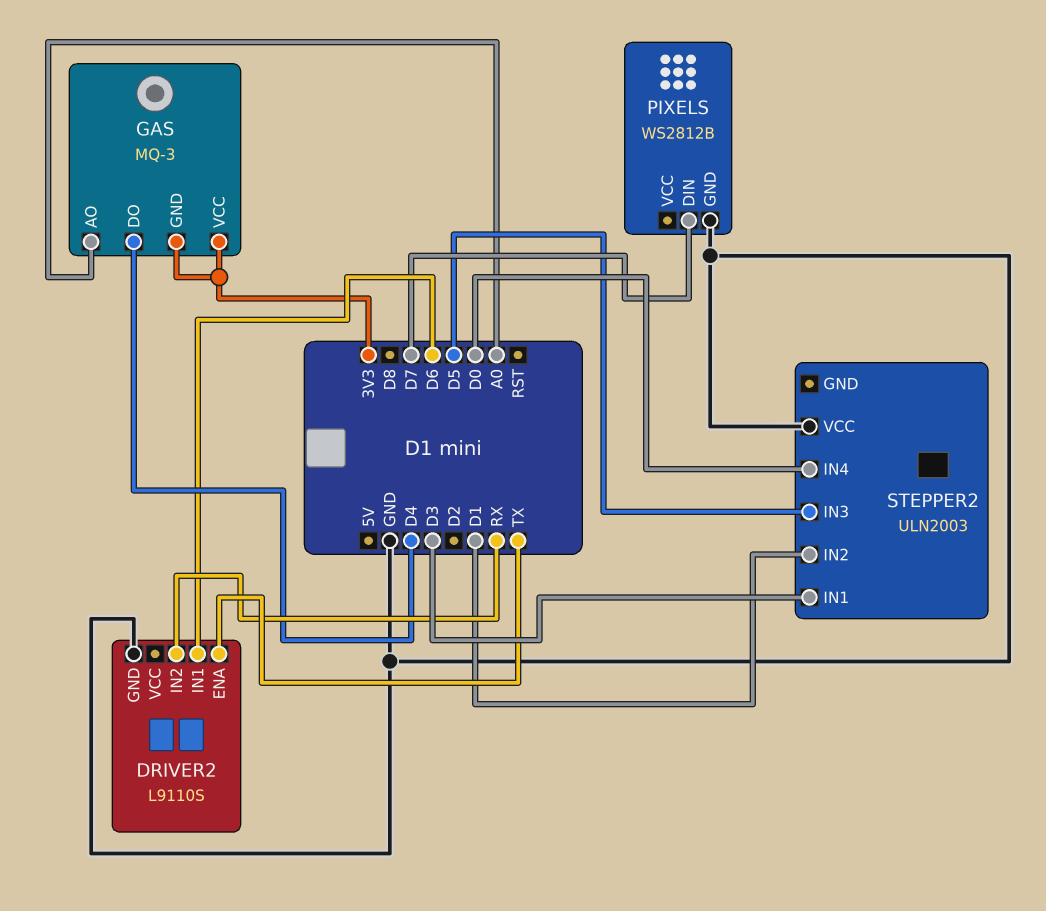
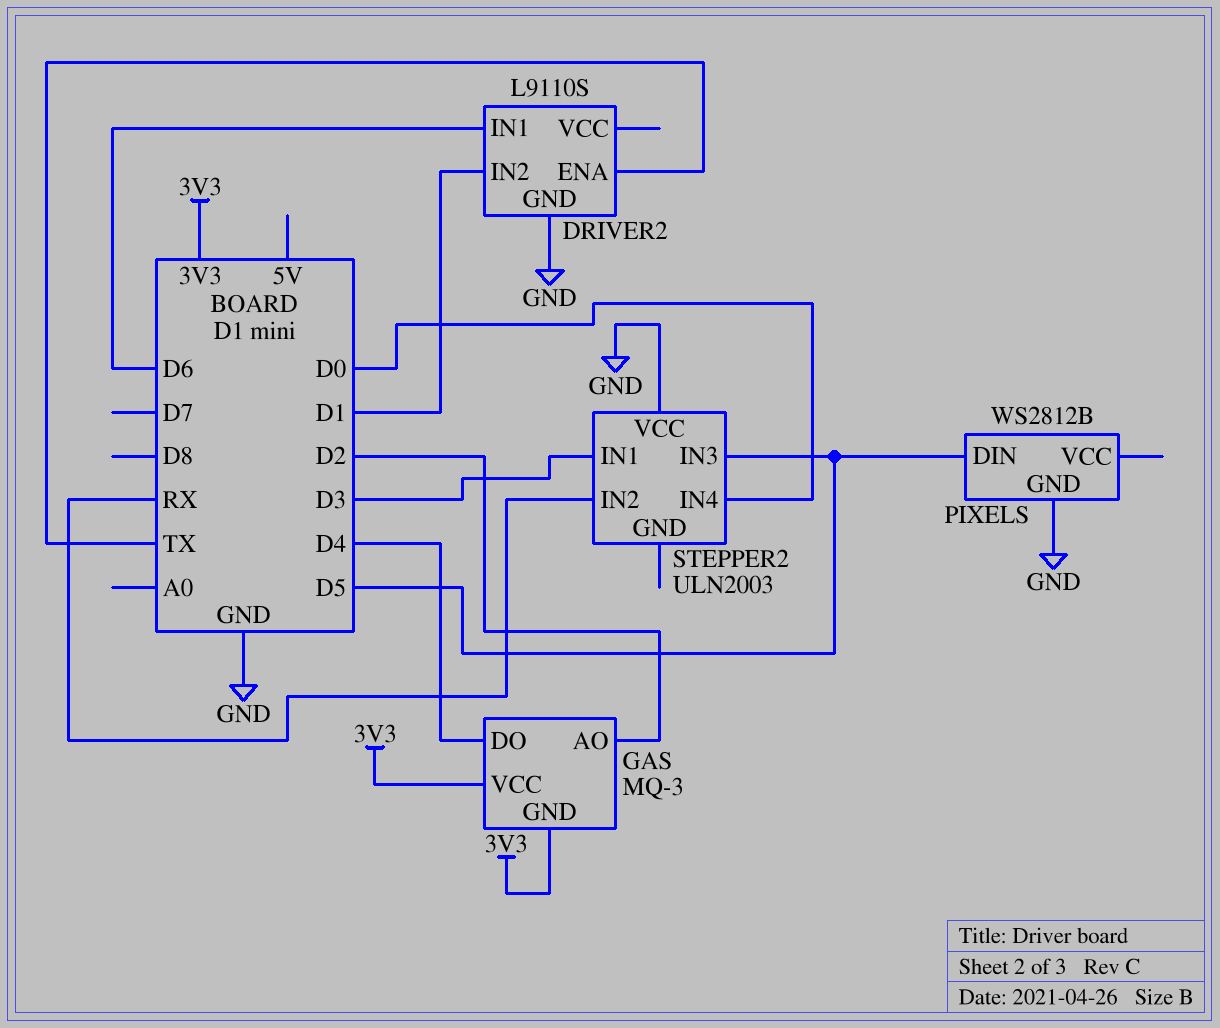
DRIVER2 pin IN2: RX -> D1
GAS pin AO: A0 -> D2
PIXELS pin DIN: D7 -> D5
STEPPER2 pin IN2: D1 -> RX

